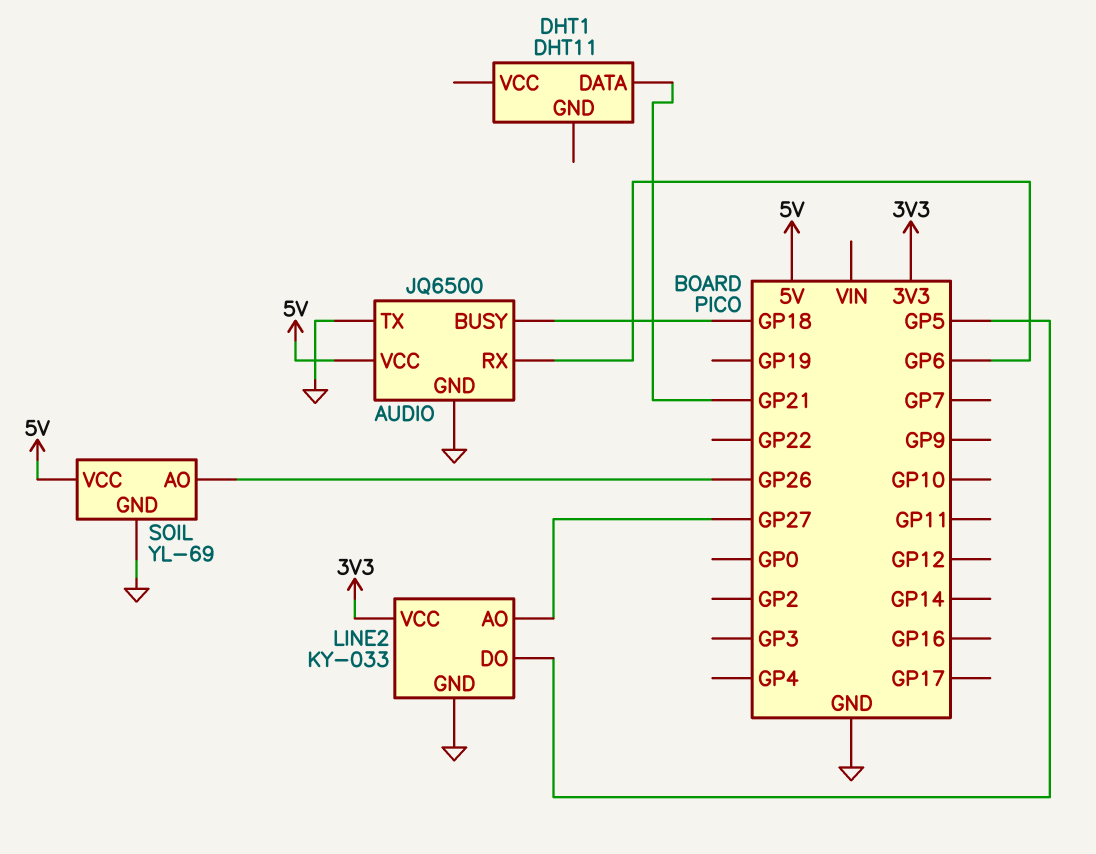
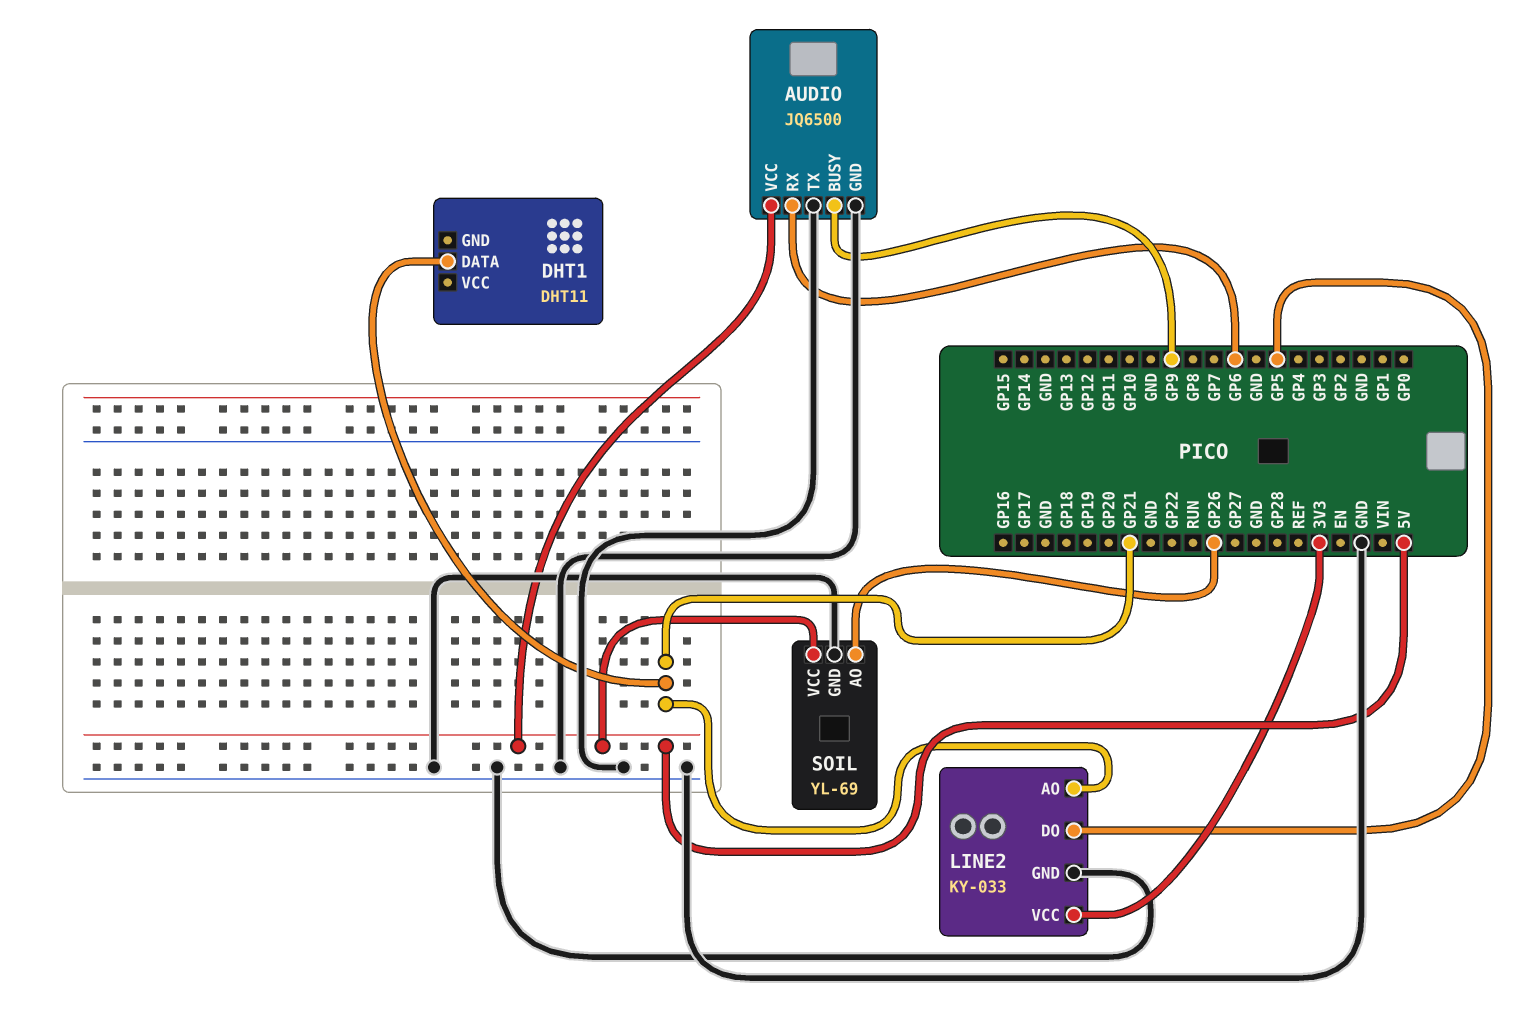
AUDIO pin BUSY: GP18 -> GP9
LINE2 pin AO: GP27 -> GP21

